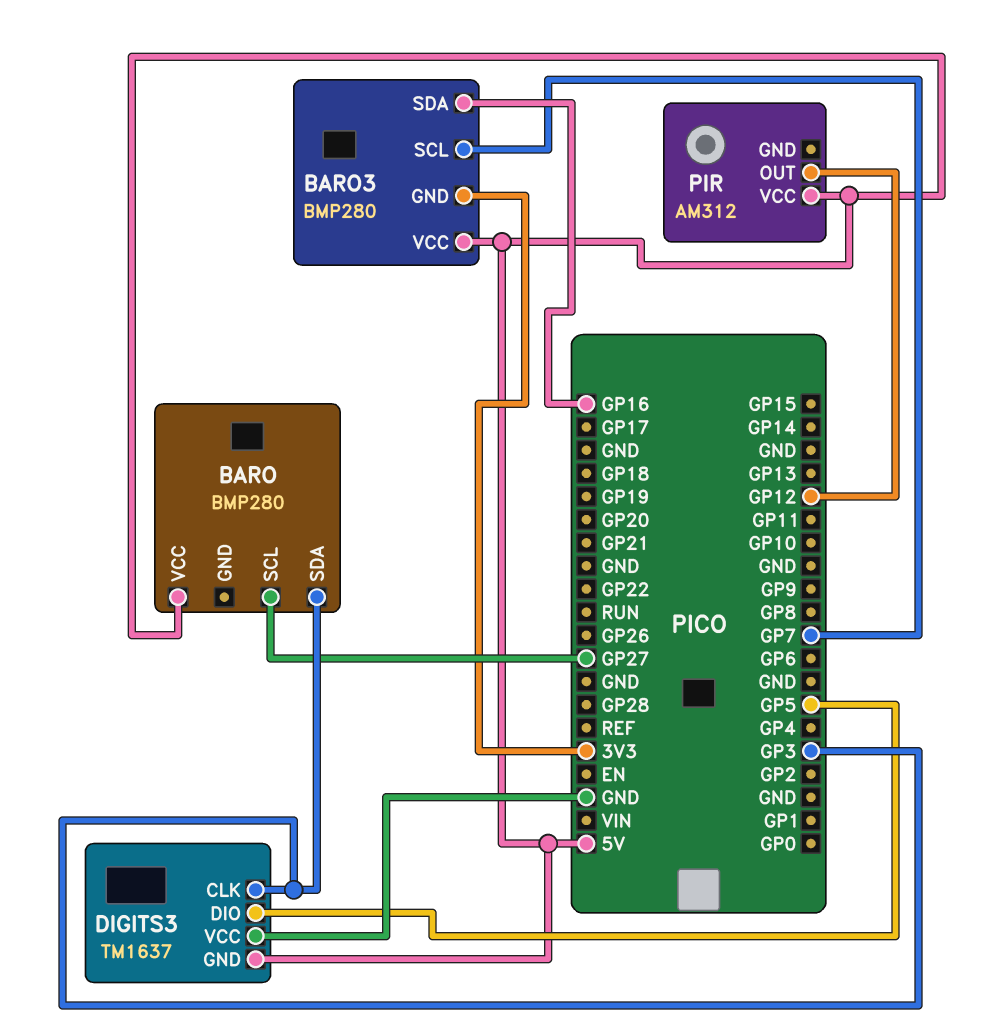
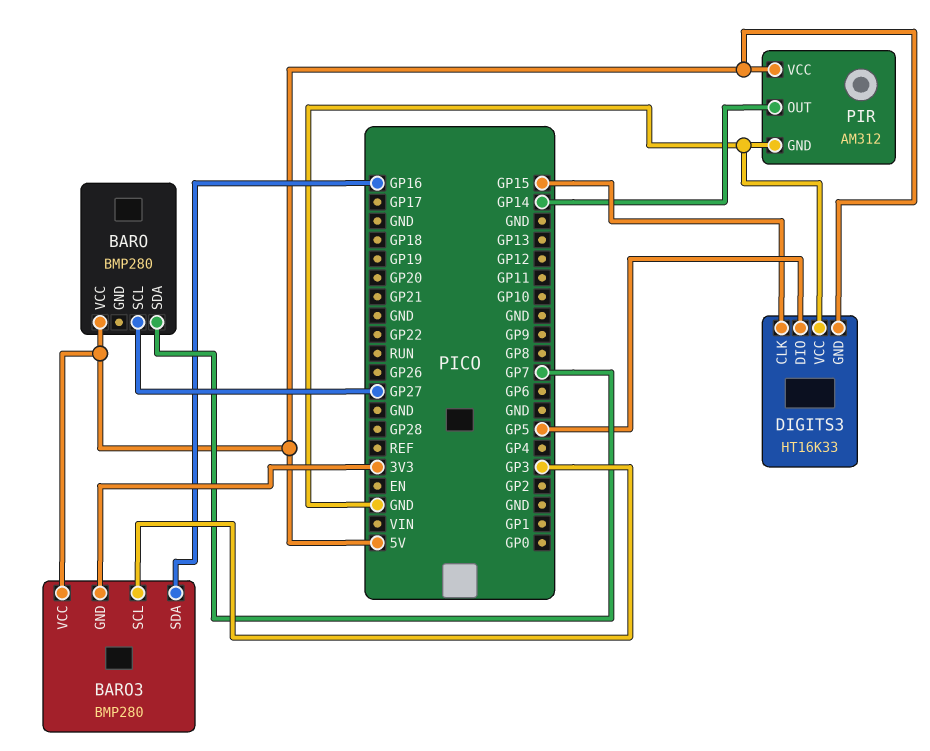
BARO pin SDA: GP3 -> GP7
BARO3 pin SCL: GP7 -> GP3
DIGITS3: TM1637 -> HT16K33
DIGITS3 pin CLK: GP3 -> GP15
PIR pin GND: none -> GND
PIR pin OUT: GP12 -> GP14

